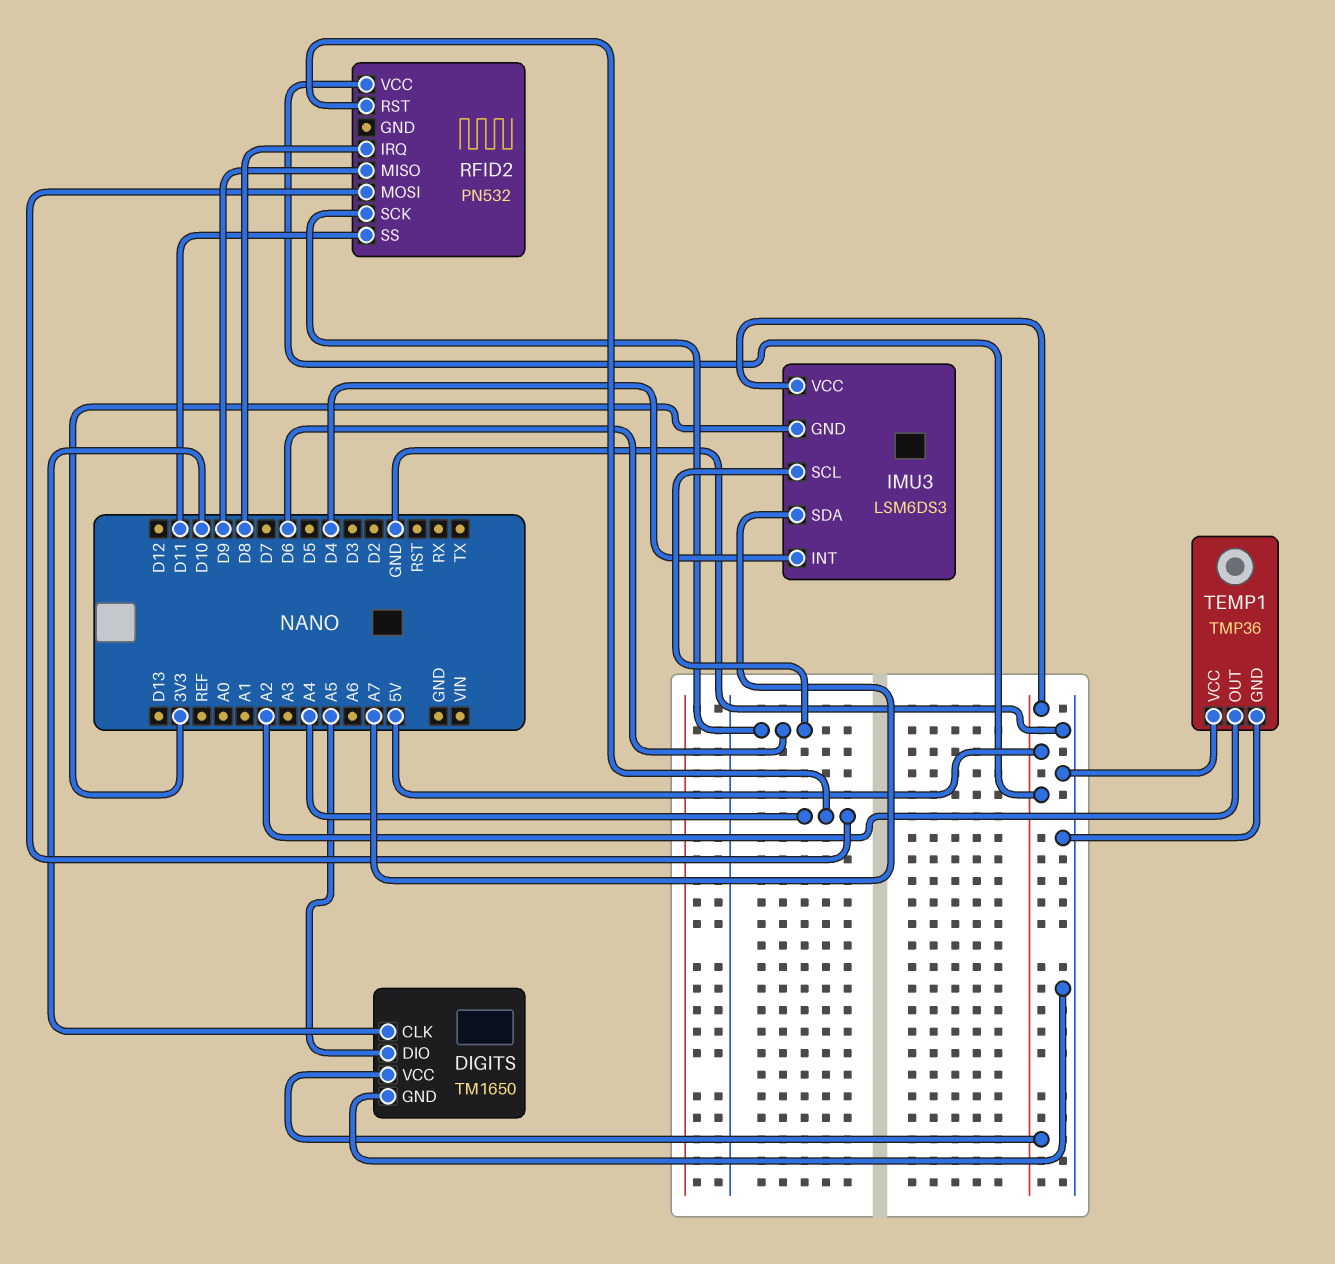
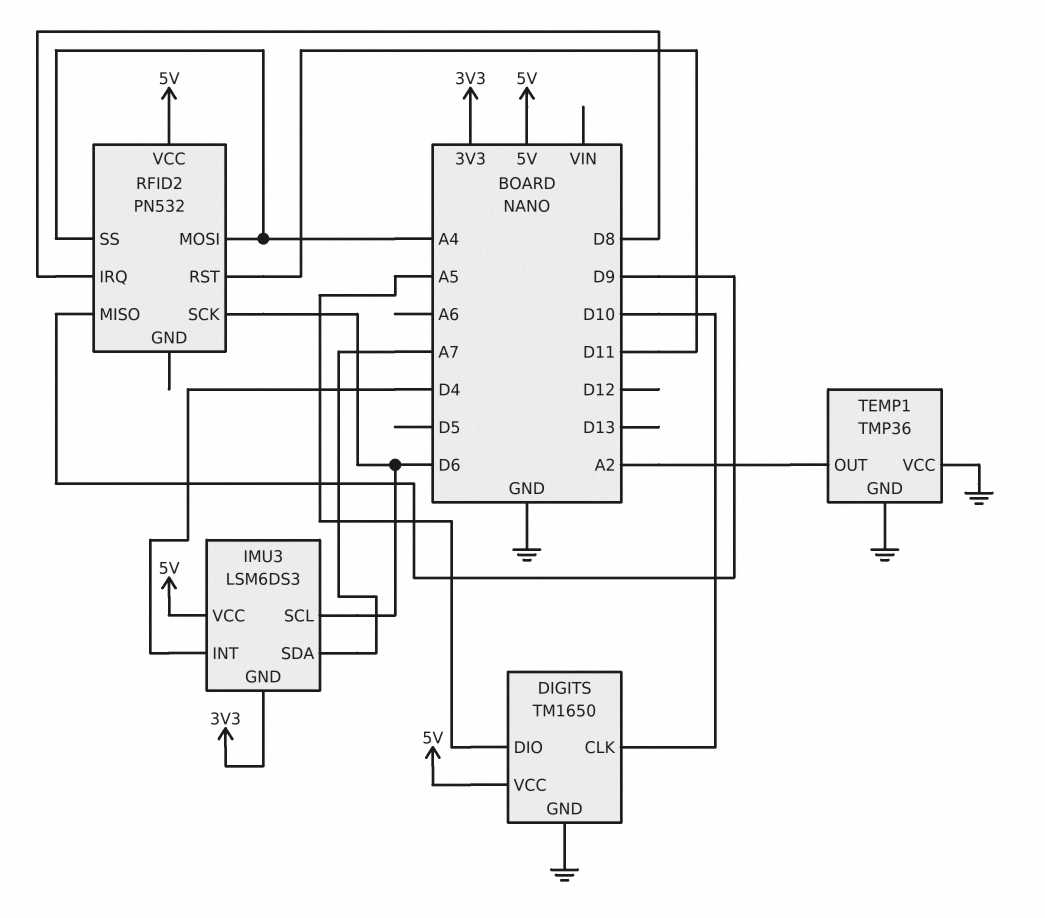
RFID2 pin RST: A4 -> D11
RFID2 pin SS: D11 -> A4

